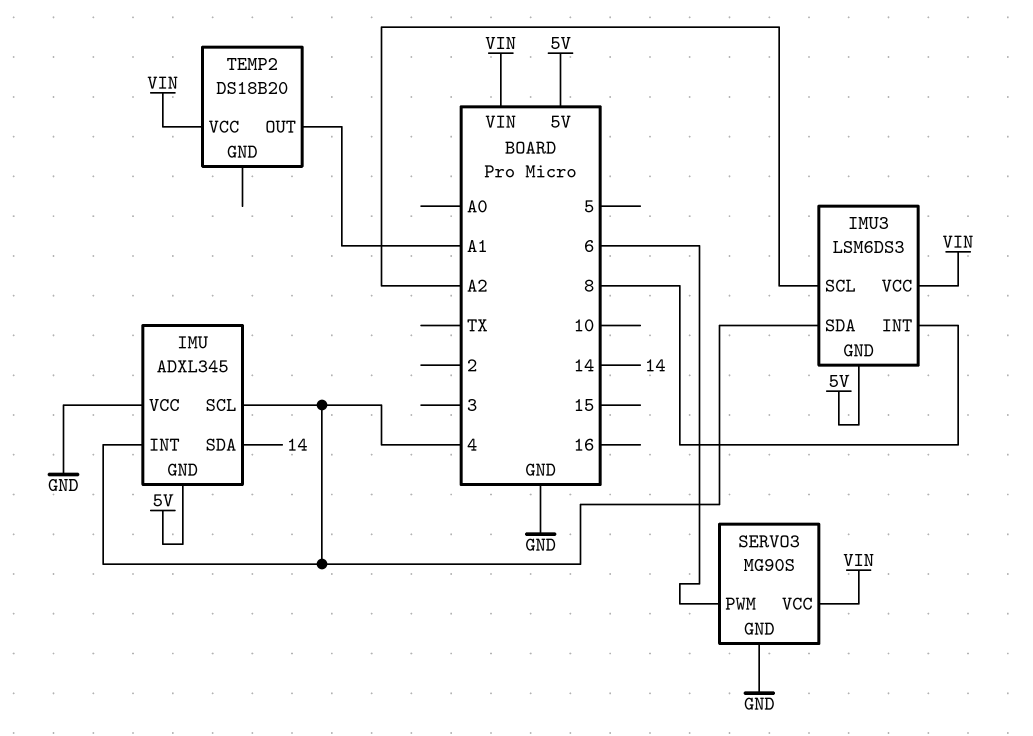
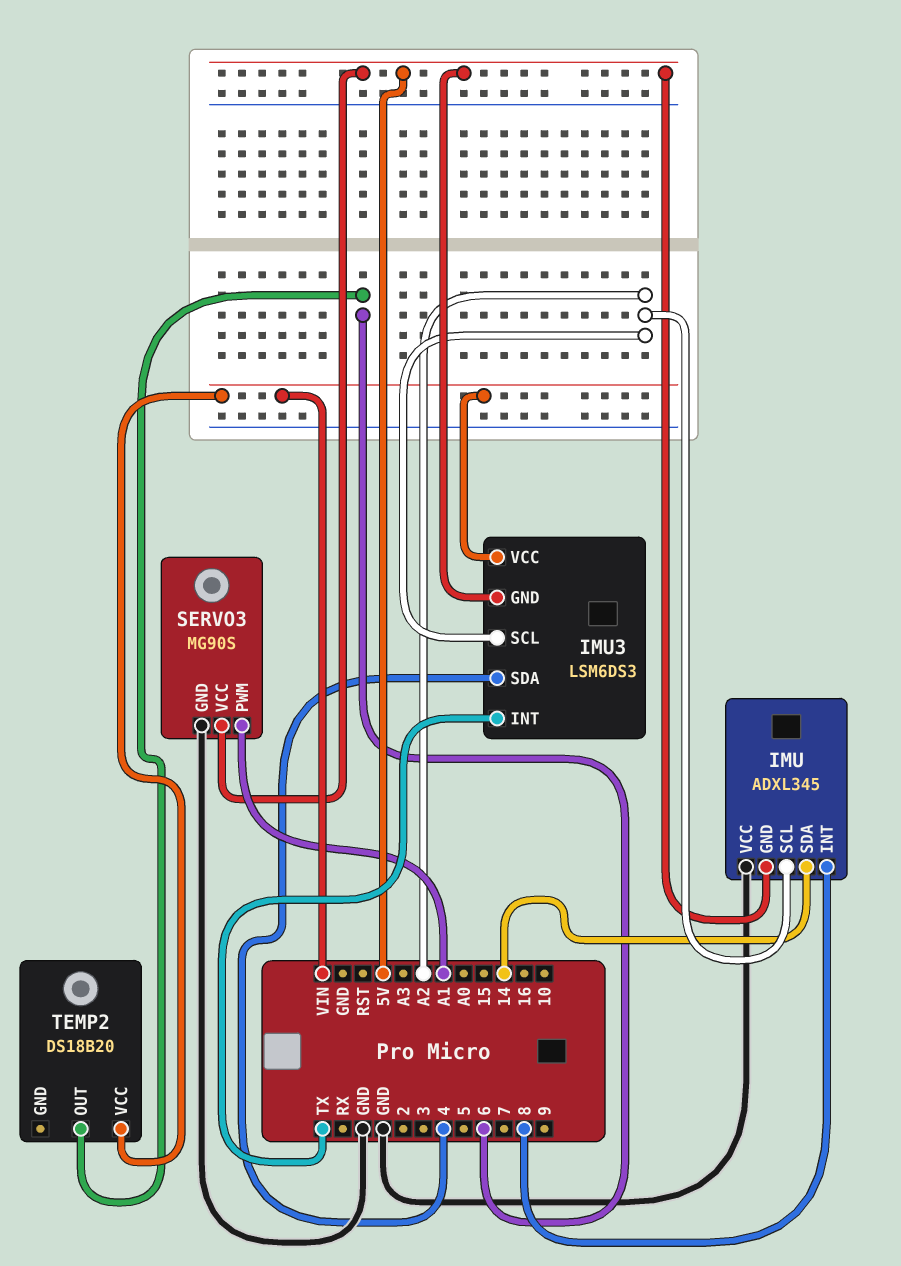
IMU pin INT: 4 -> 8
IMU pin SCL: 4 -> A2
IMU3 pin INT: 8 -> TX
SERVO3 pin PWM: 6 -> A1
SERVO3 pin VCC: VIN -> 5V
TEMP2 pin OUT: A1 -> 6

